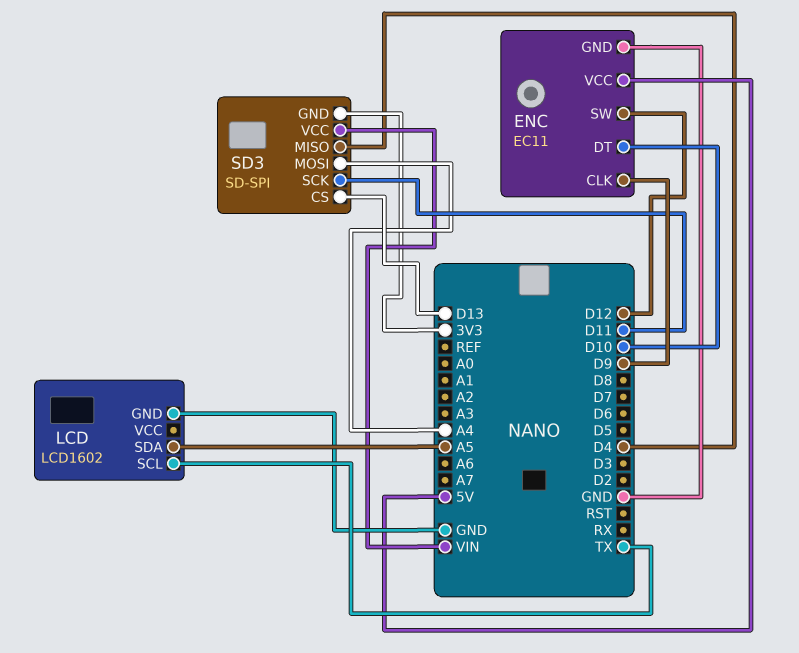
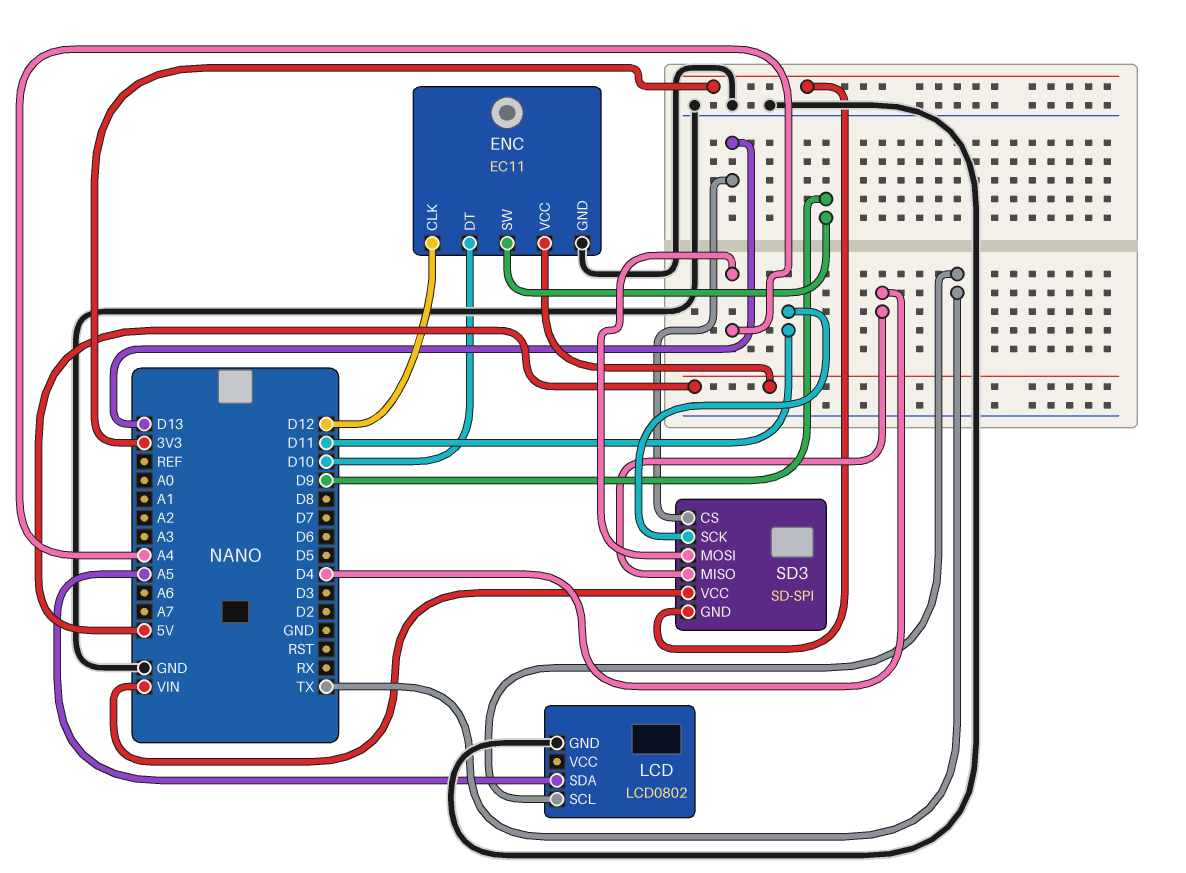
ENC pin CLK: D9 -> D12
ENC pin SW: D12 -> D9
LCD: LCD1602 -> LCD0802

